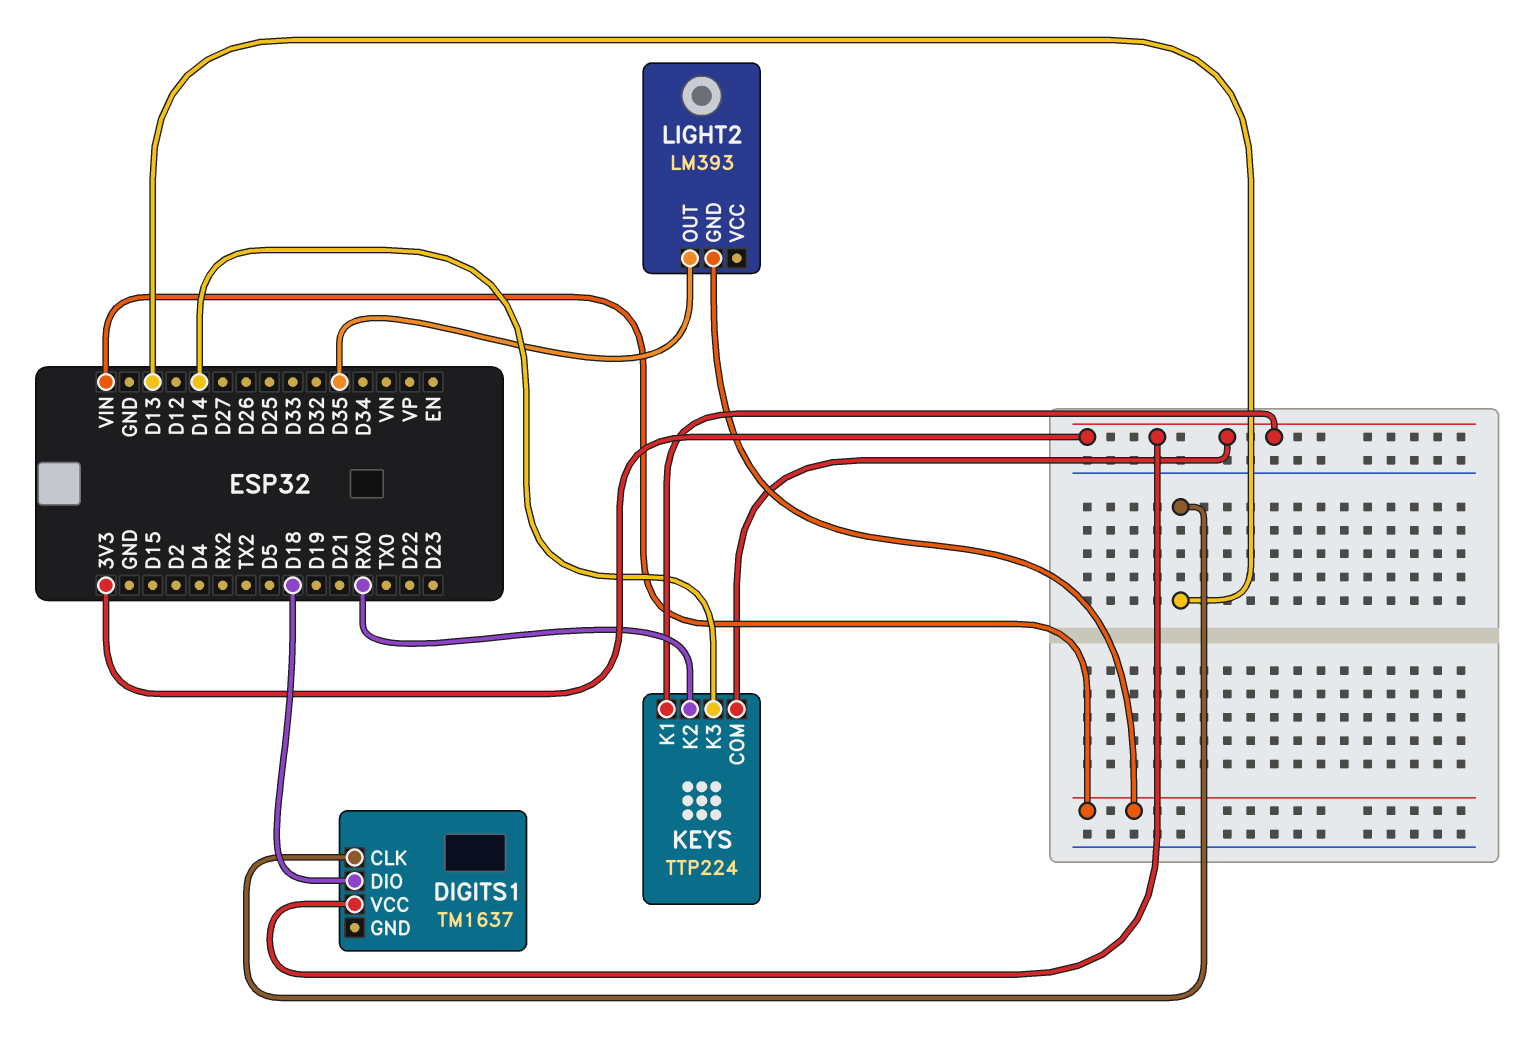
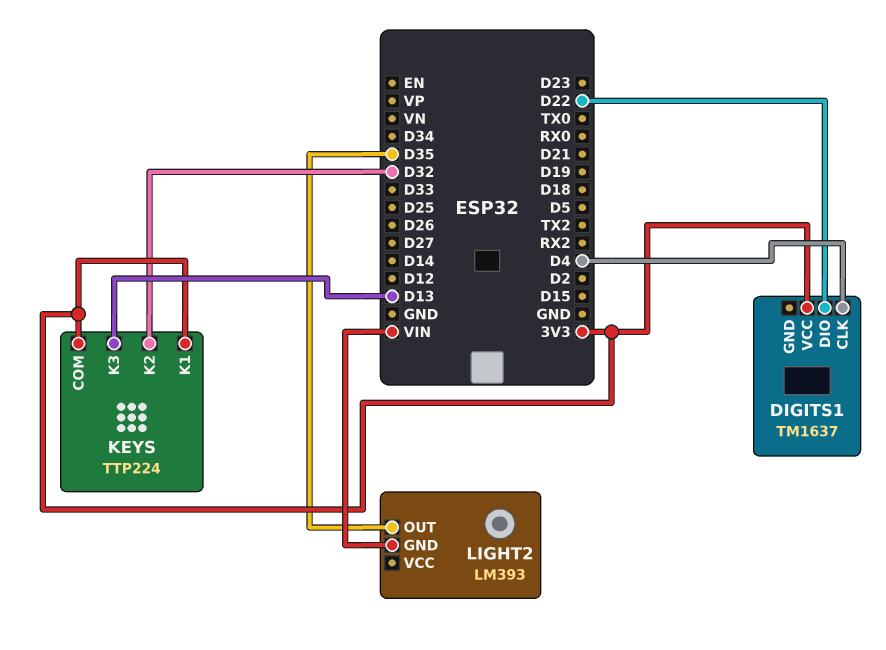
DIGITS1 pin CLK: D13 -> D4
DIGITS1 pin DIO: D18 -> D22
KEYS pin K2: RX0 -> D32
KEYS pin K3: D14 -> D13

